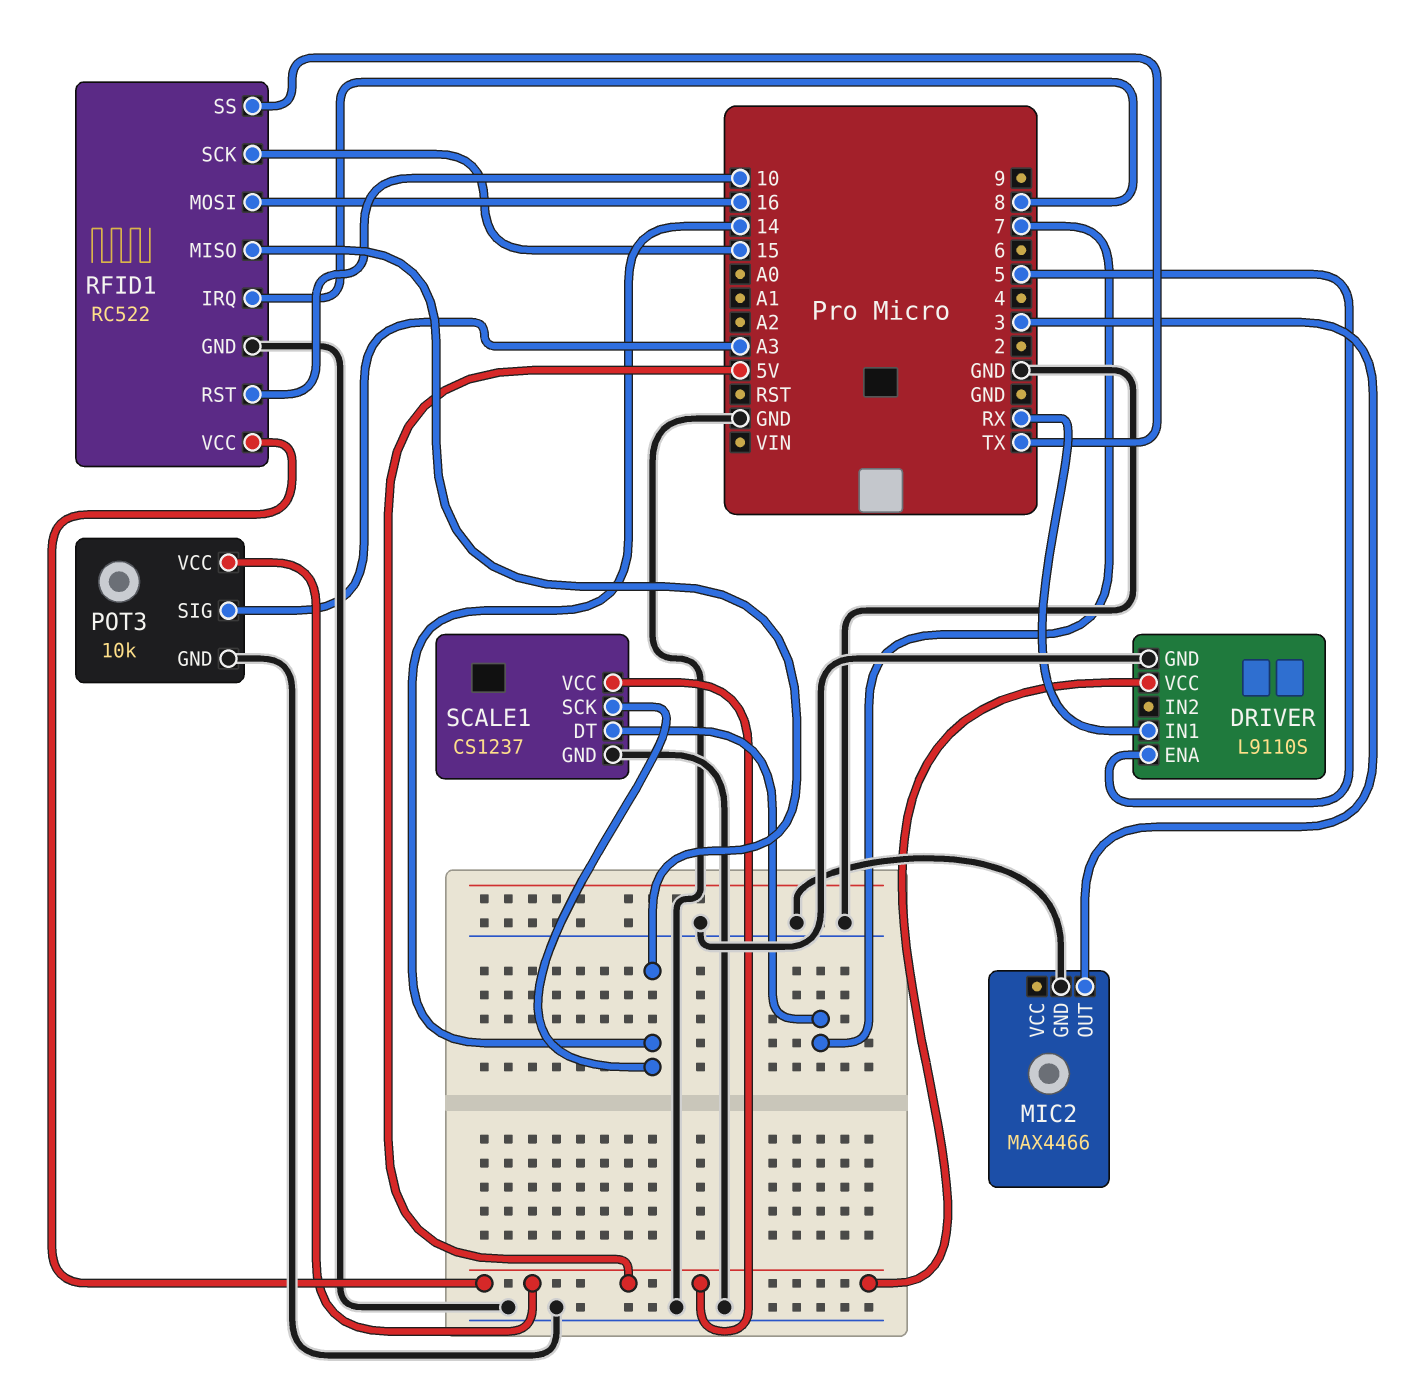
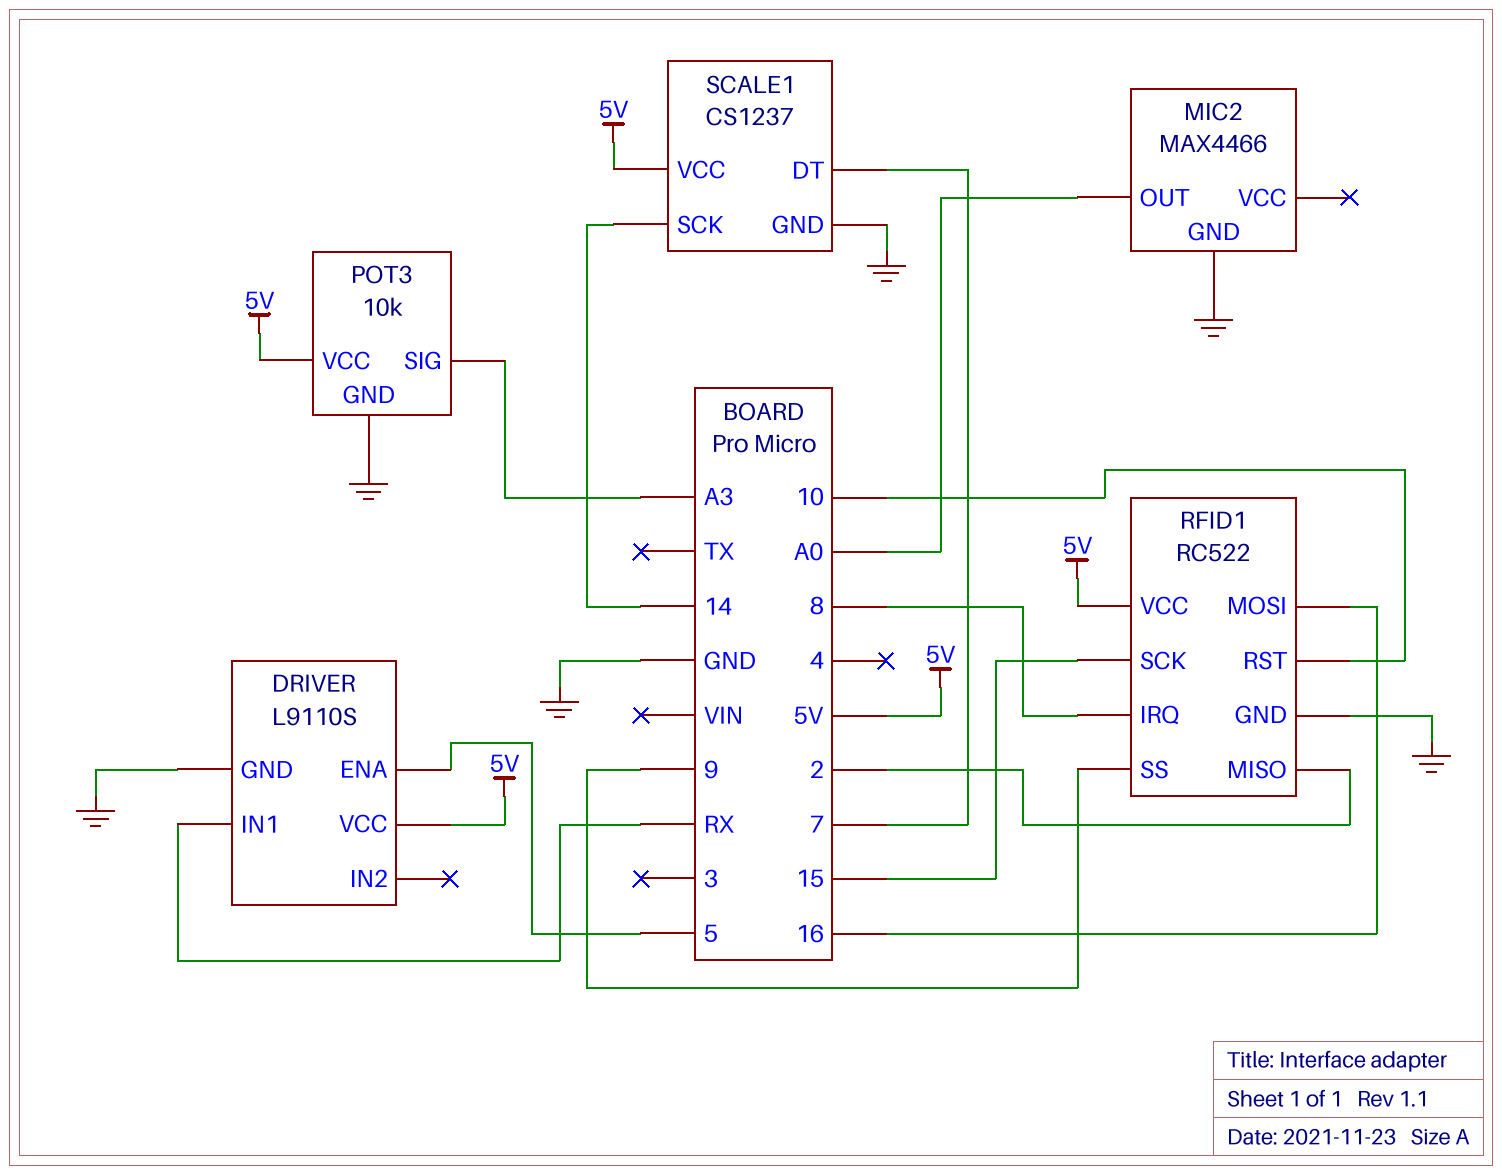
MIC2 pin OUT: 3 -> A0
RFID1 pin MISO: 14 -> 2
RFID1 pin SS: TX -> 9

